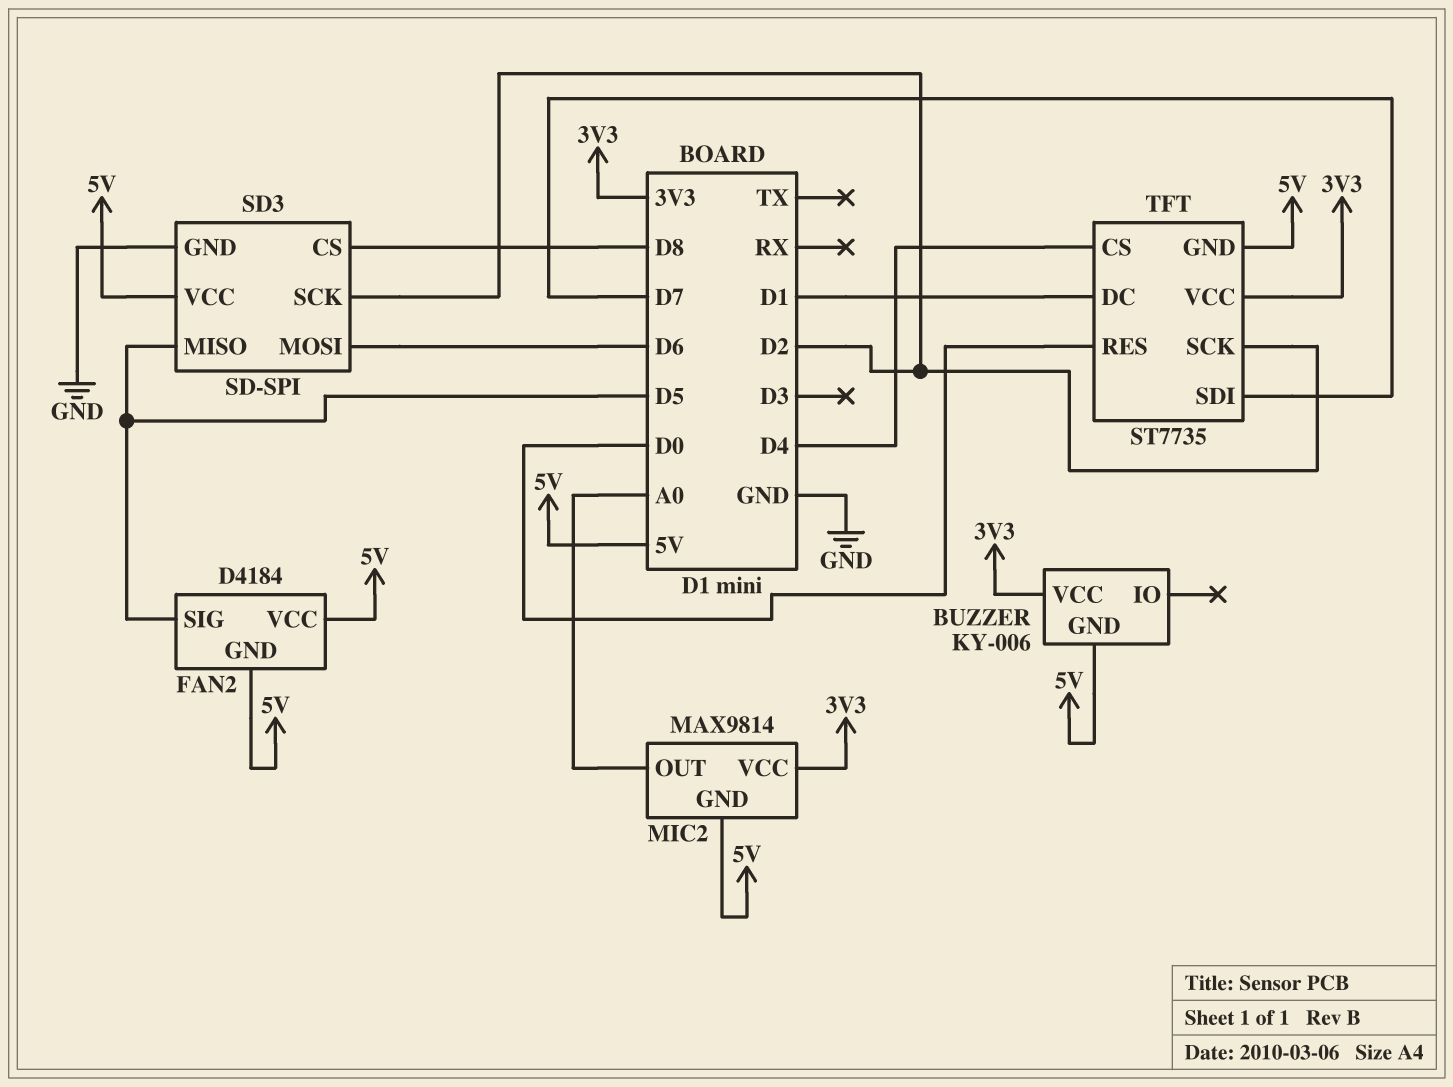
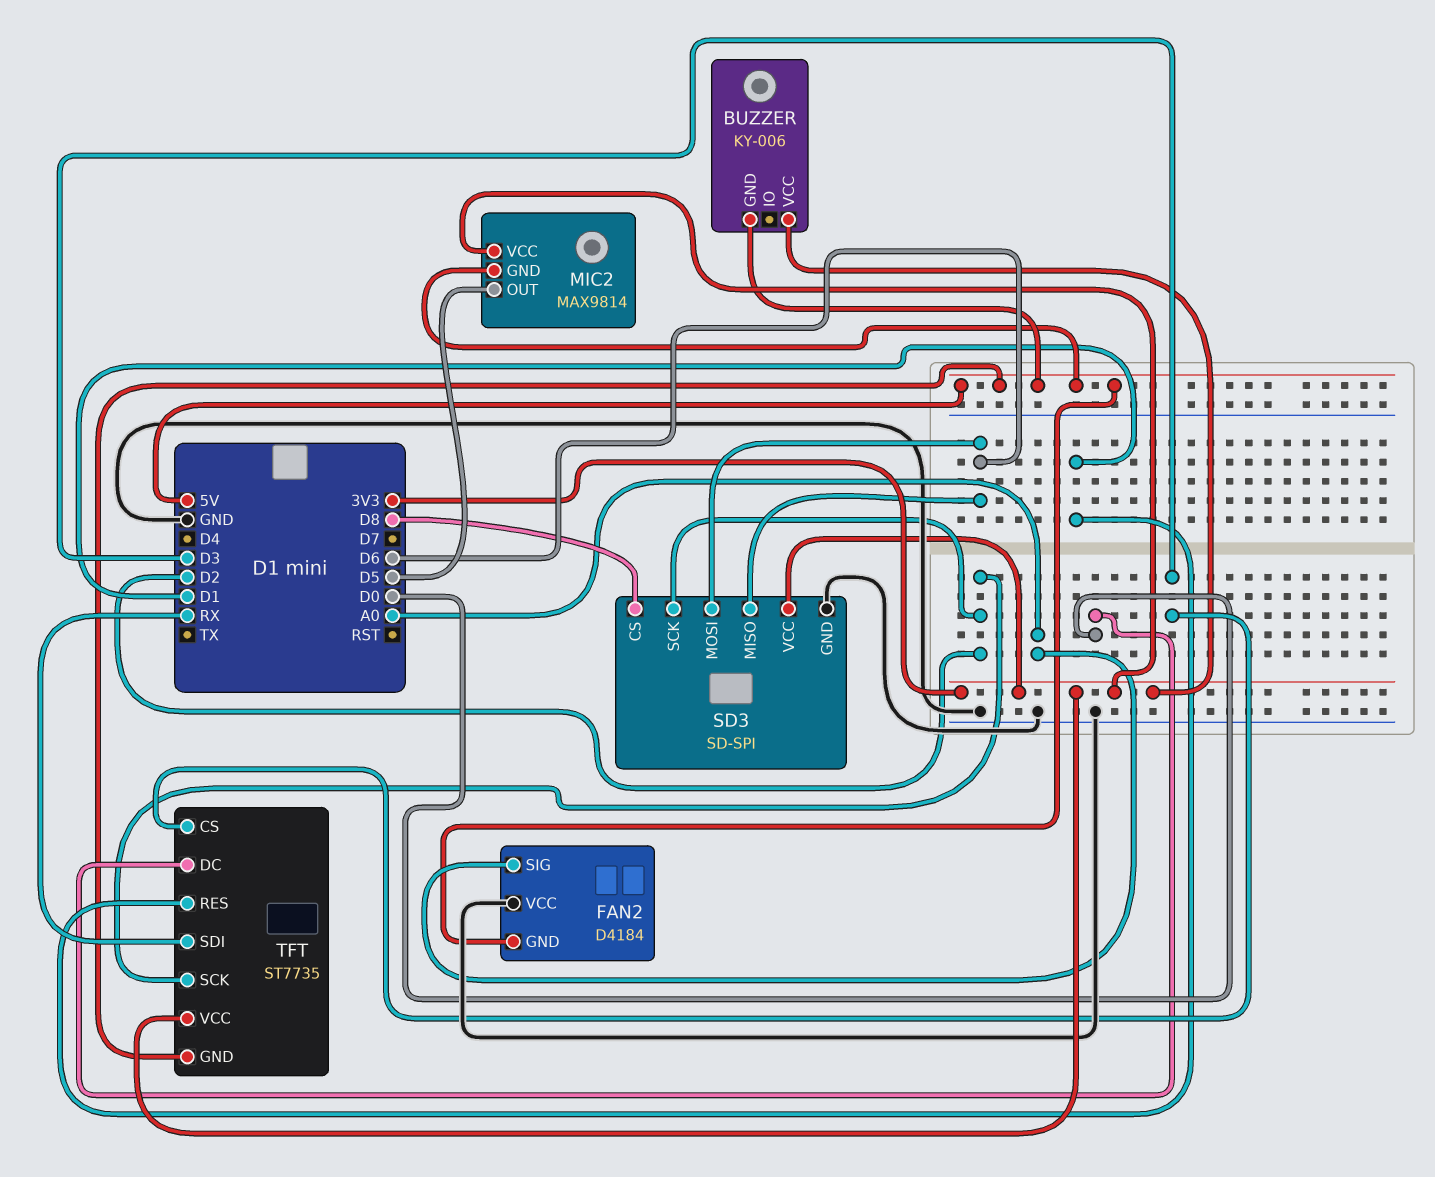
FAN2 pin SIG: D5 -> A0
FAN2 pin VCC: 5V -> GND
MIC2 pin OUT: A0 -> D5
SD3 pin MISO: D5 -> D6
SD3 pin VCC: 5V -> 3V3
TFT pin CS: D4 -> D3
TFT pin DC: D1 -> D0
TFT pin RES: D0 -> D1
TFT pin SDI: D7 -> RX

